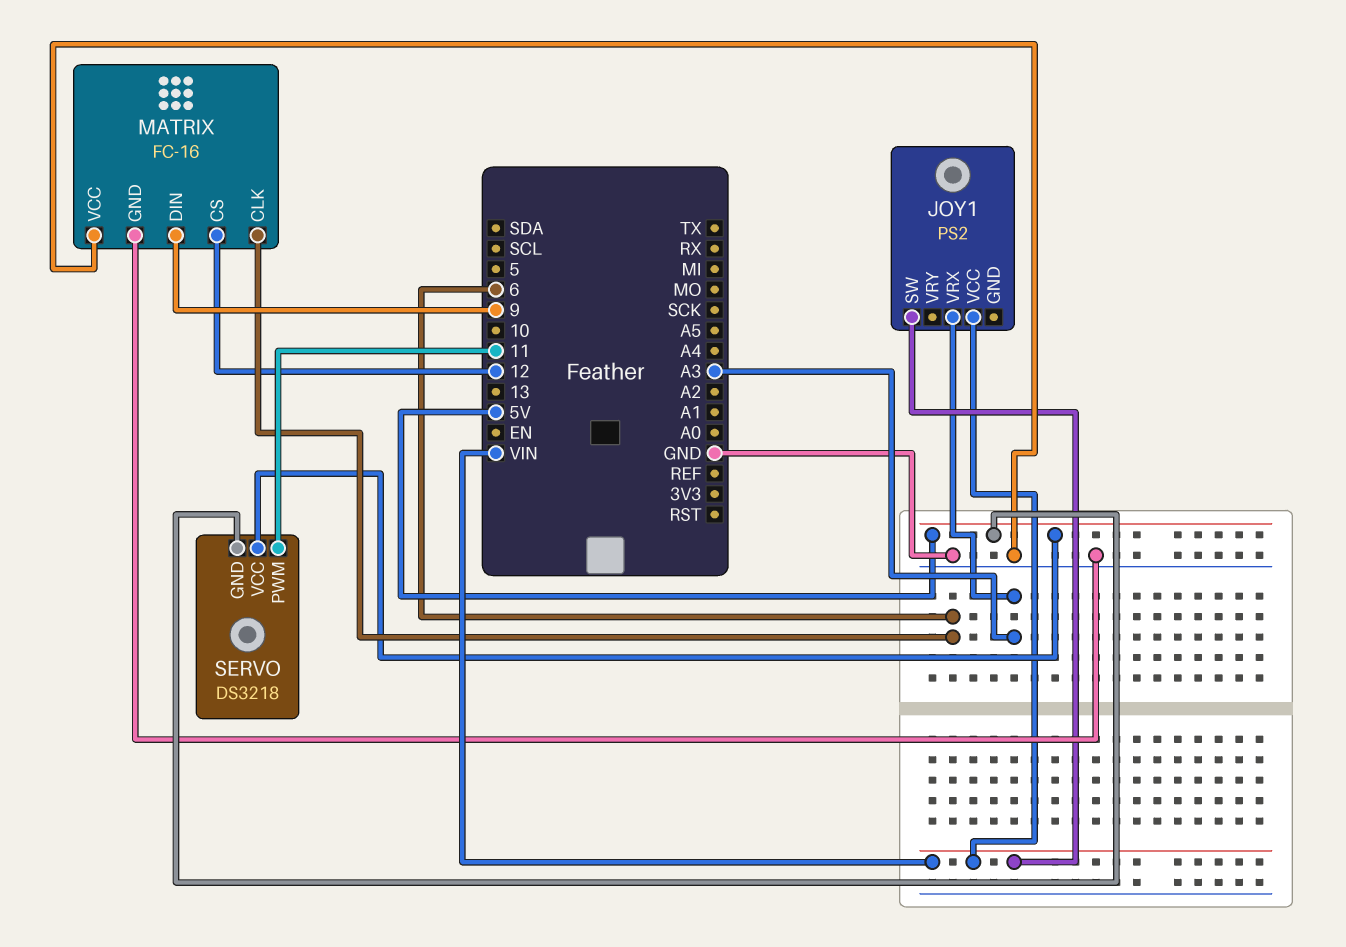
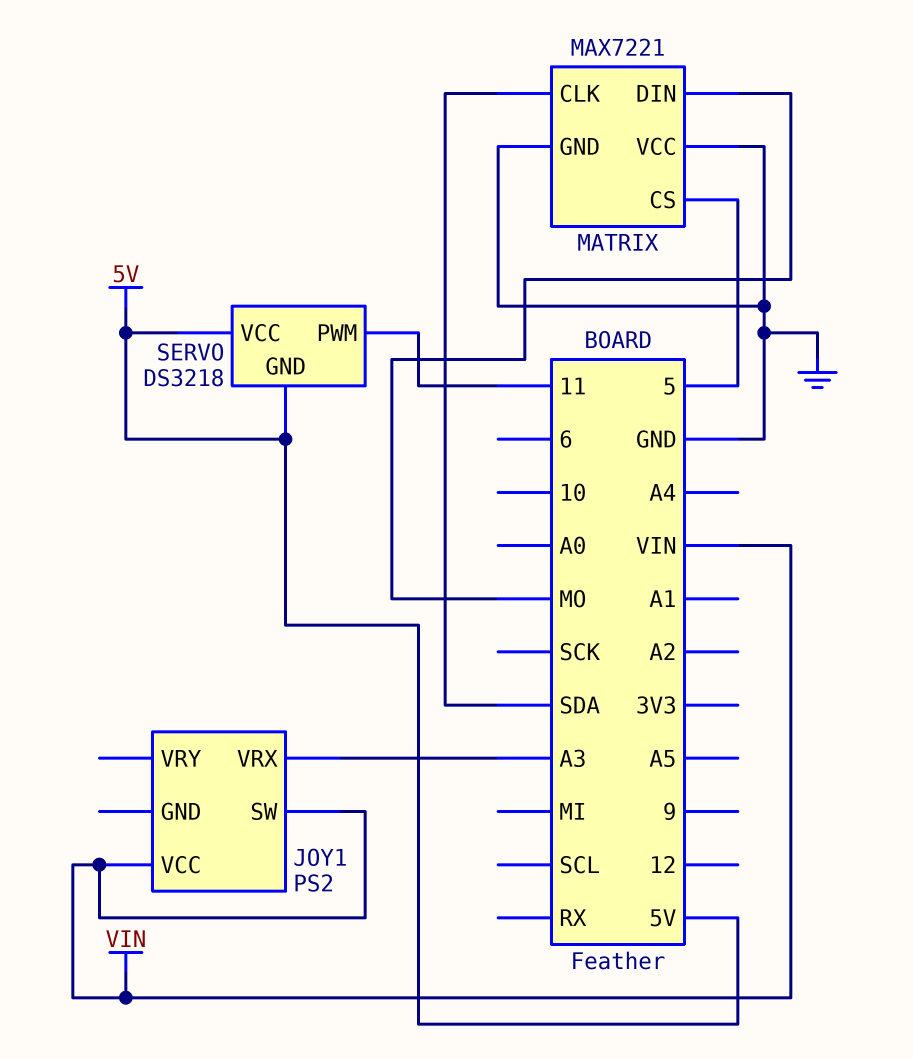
MATRIX: FC-16 -> MAX7221
MATRIX pin CLK: 6 -> SDA
MATRIX pin CS: 12 -> 5
MATRIX pin DIN: 9 -> MO

